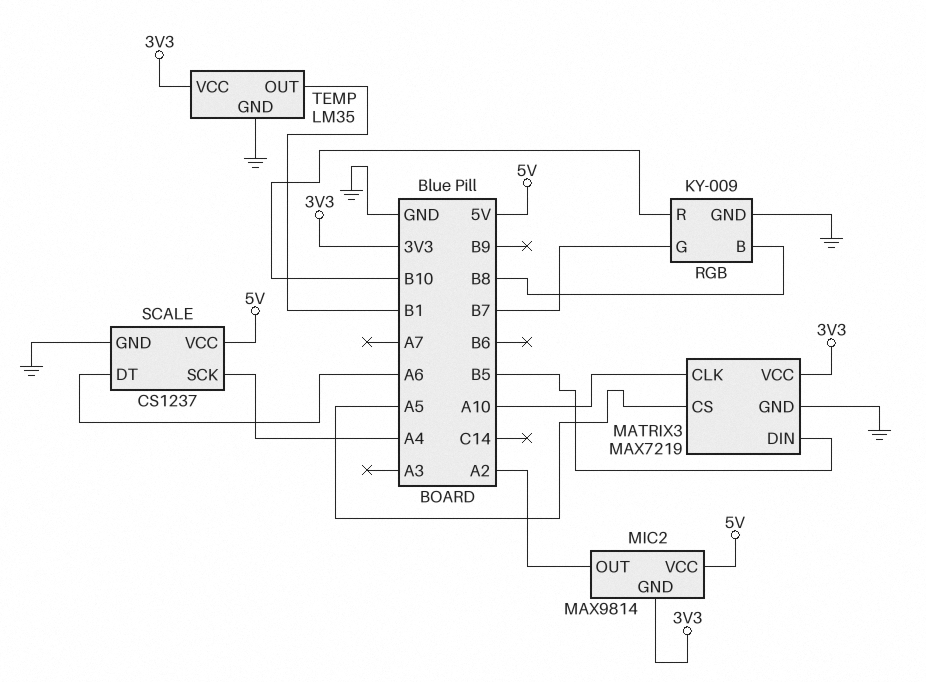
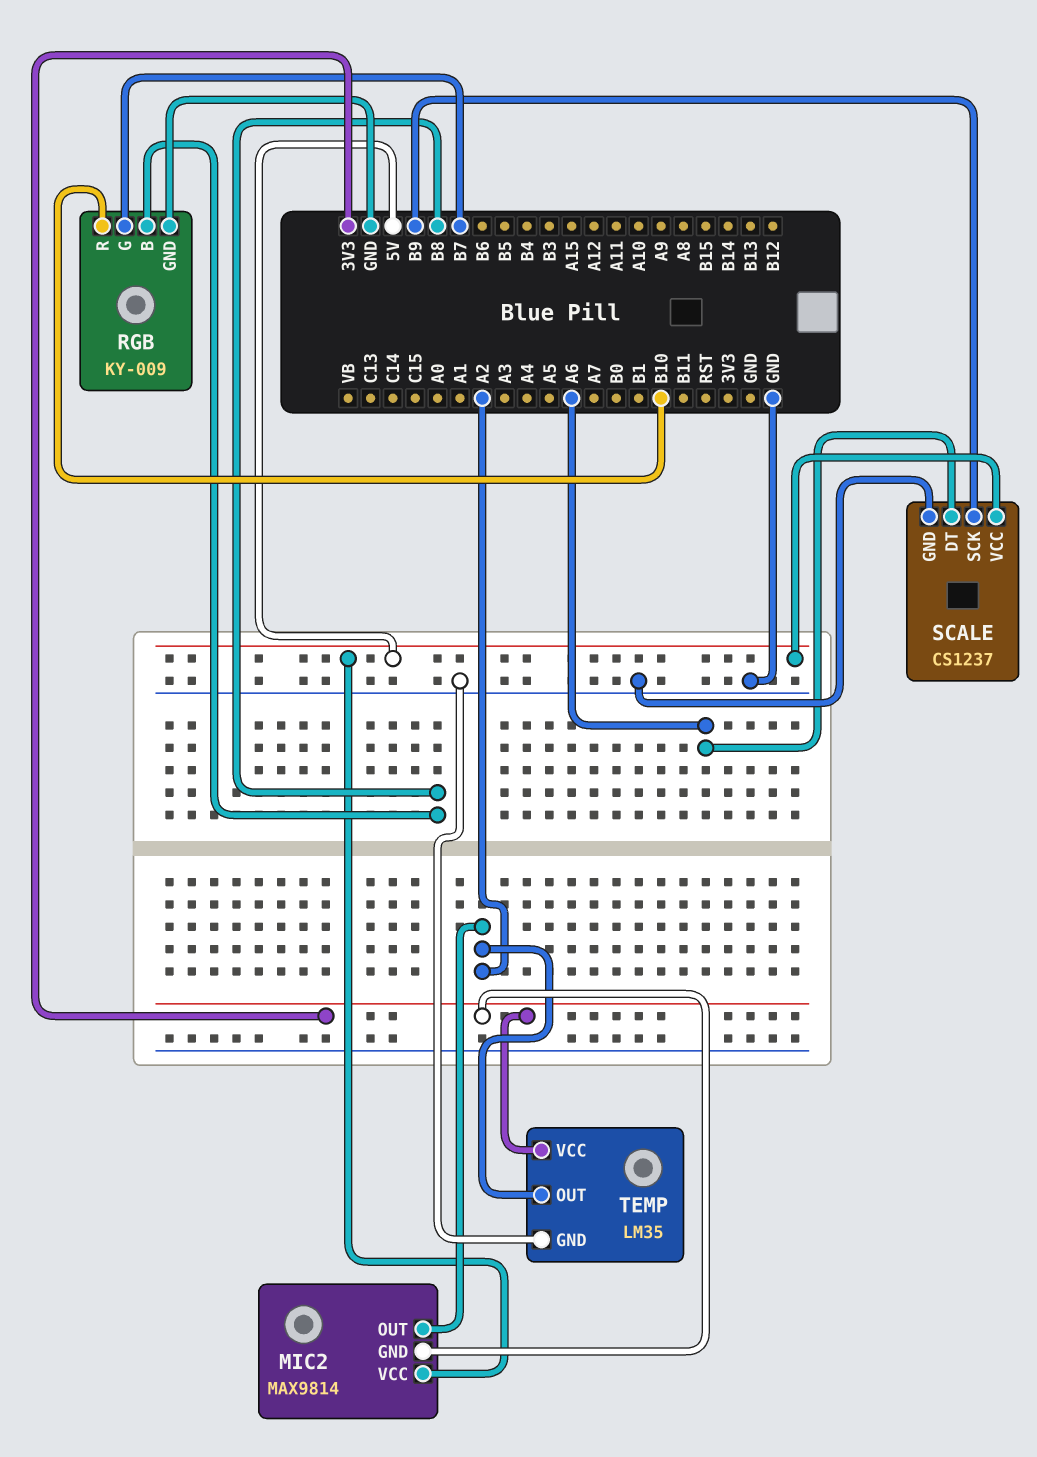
MATRIX3: MAX7219 -> none
MATRIX3 pin CLK: A10 -> none
MATRIX3 pin CS: A5 -> none
MATRIX3 pin DIN: B5 -> none
MATRIX3 pin GND: GND -> none
MATRIX3 pin VCC: 3V3 -> none
SCALE pin SCK: A4 -> B9
TEMP pin OUT: B1 -> A2

